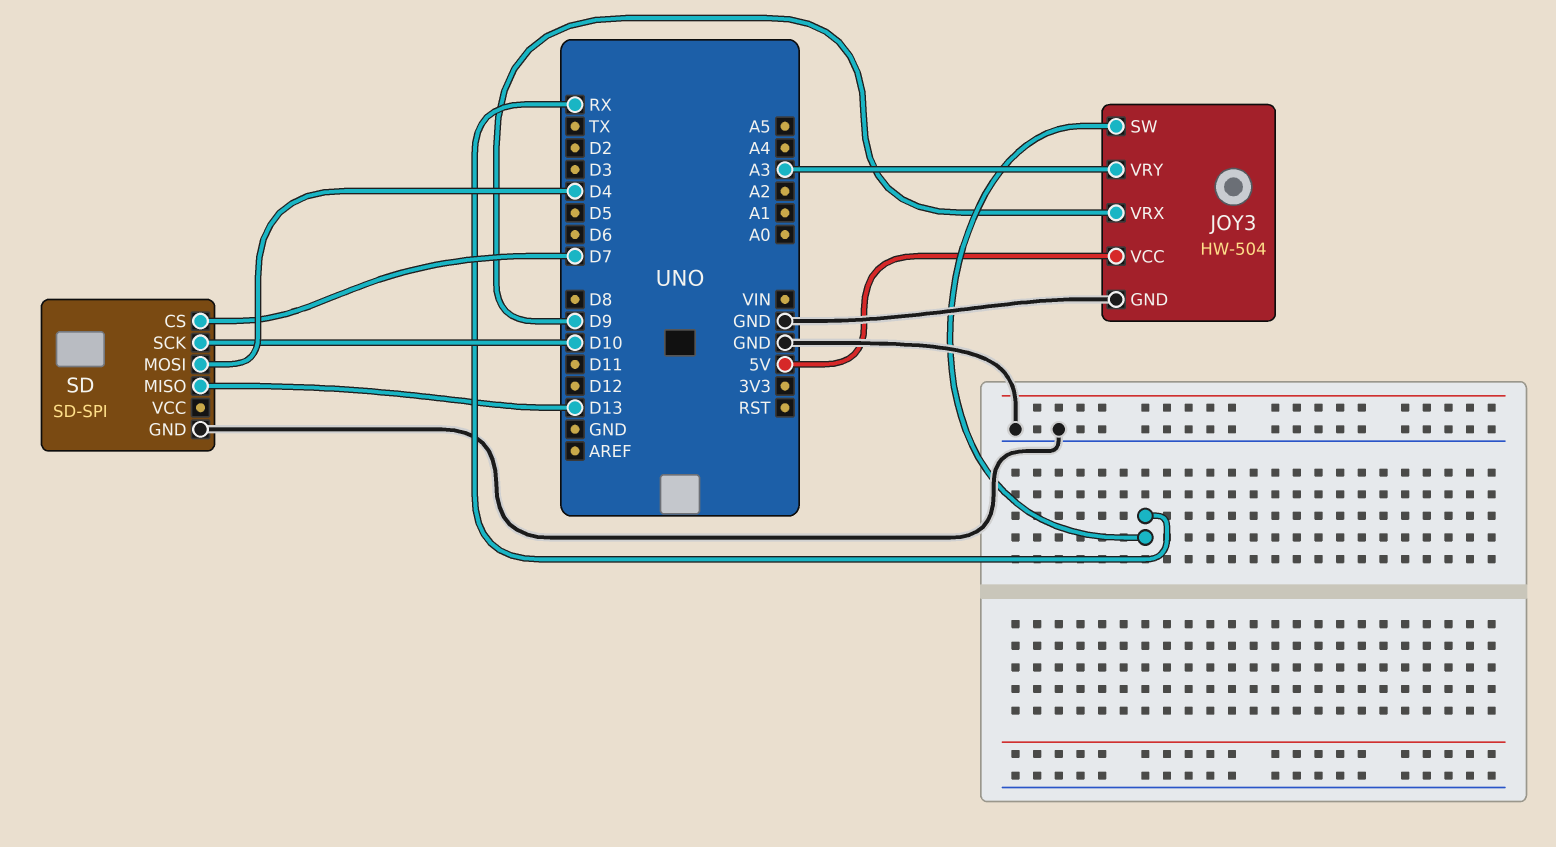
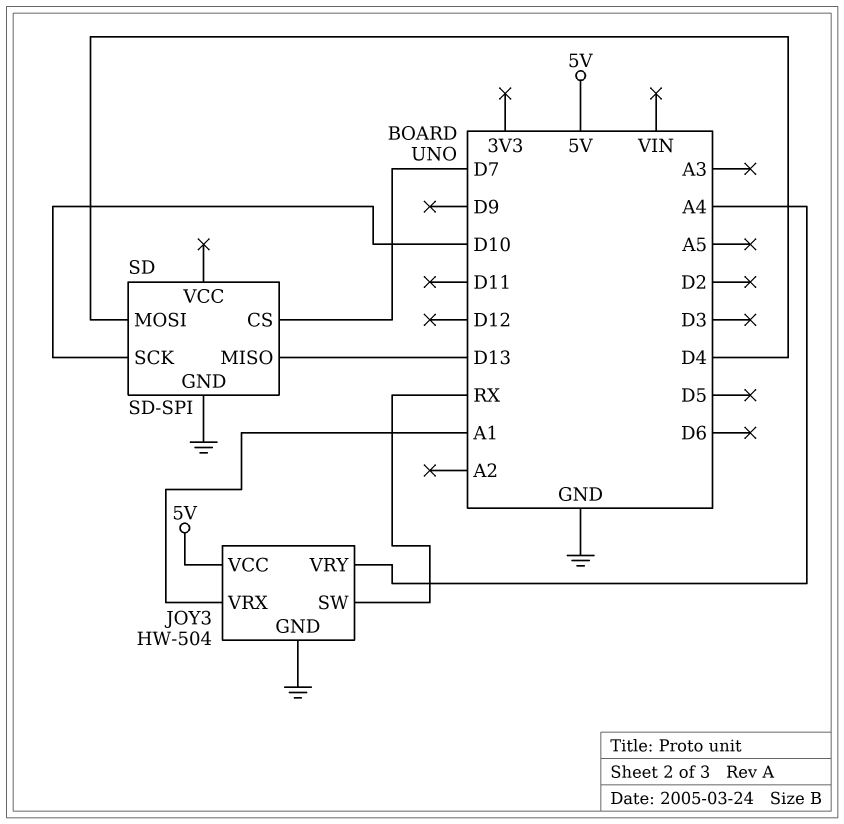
JOY3 pin VRX: D9 -> A1
JOY3 pin VRY: A3 -> A4

